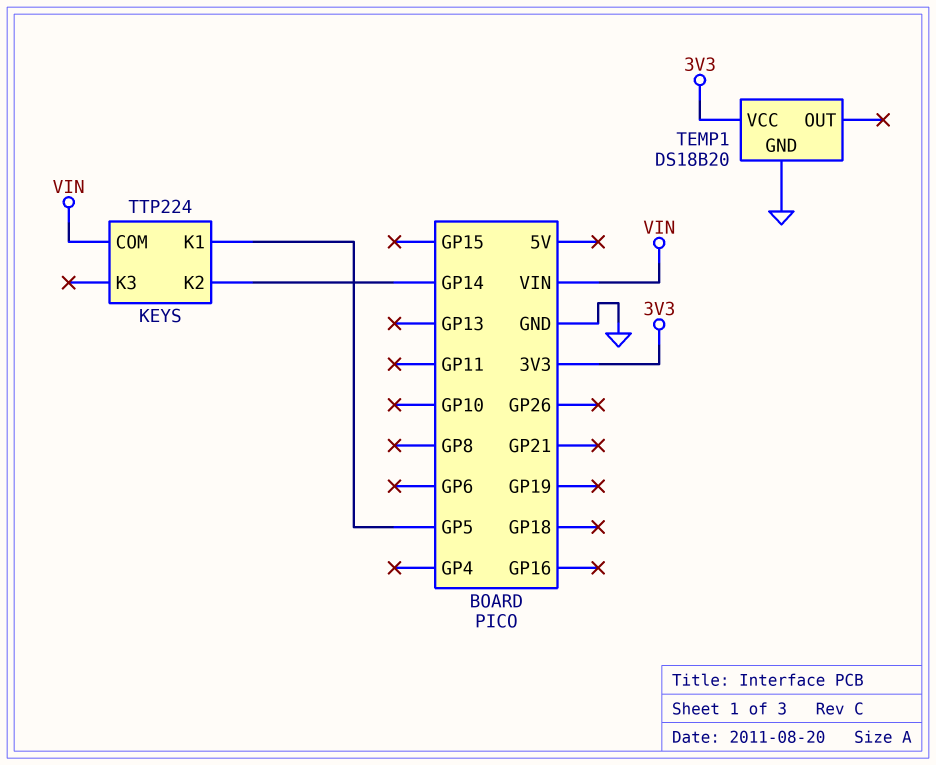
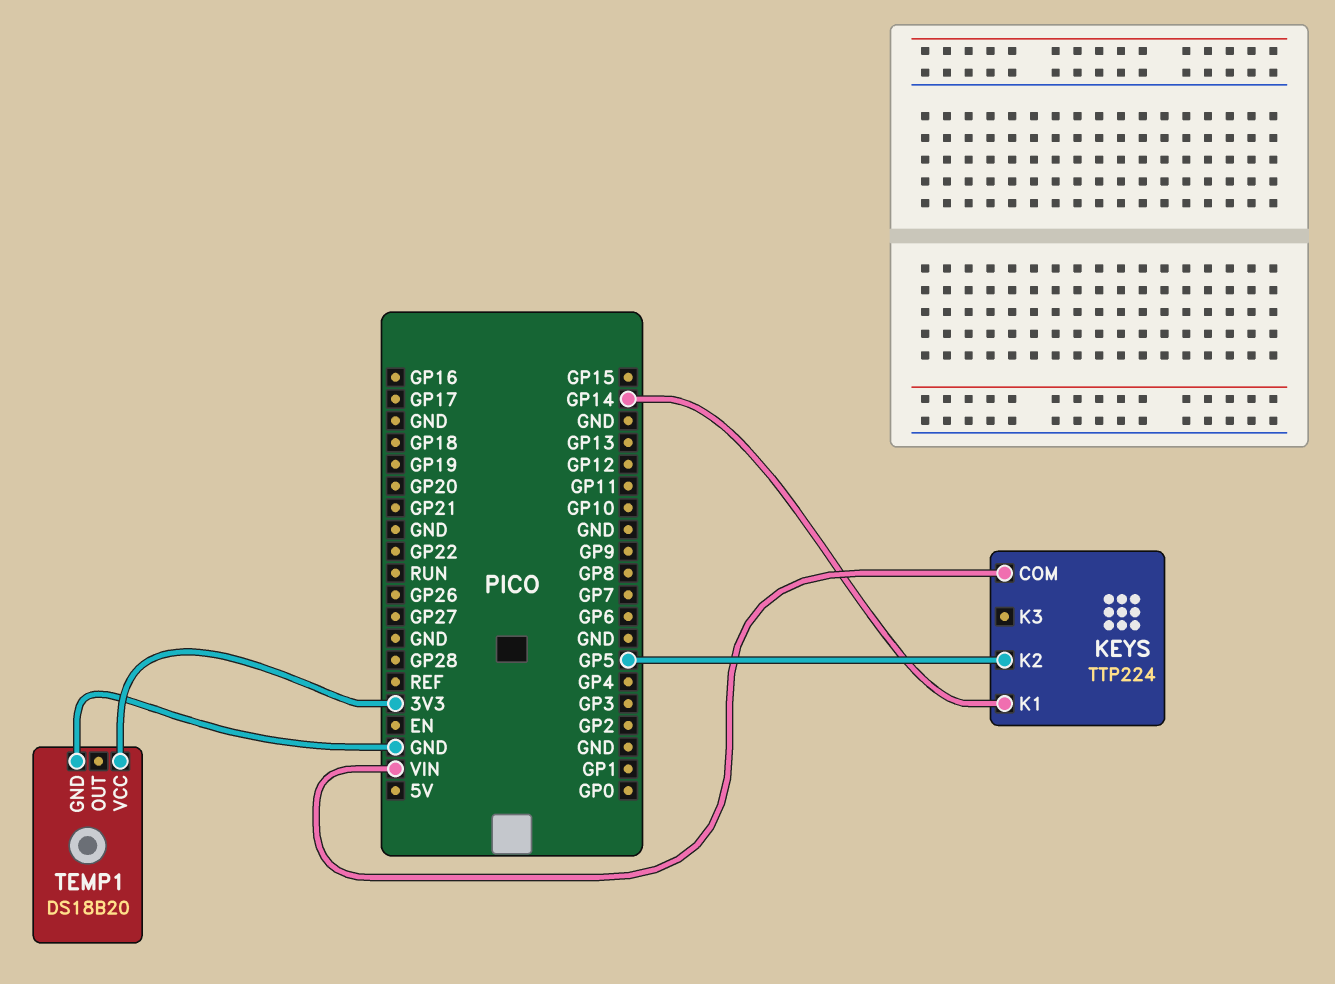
KEYS pin K1: GP5 -> GP14
KEYS pin K2: GP14 -> GP5

